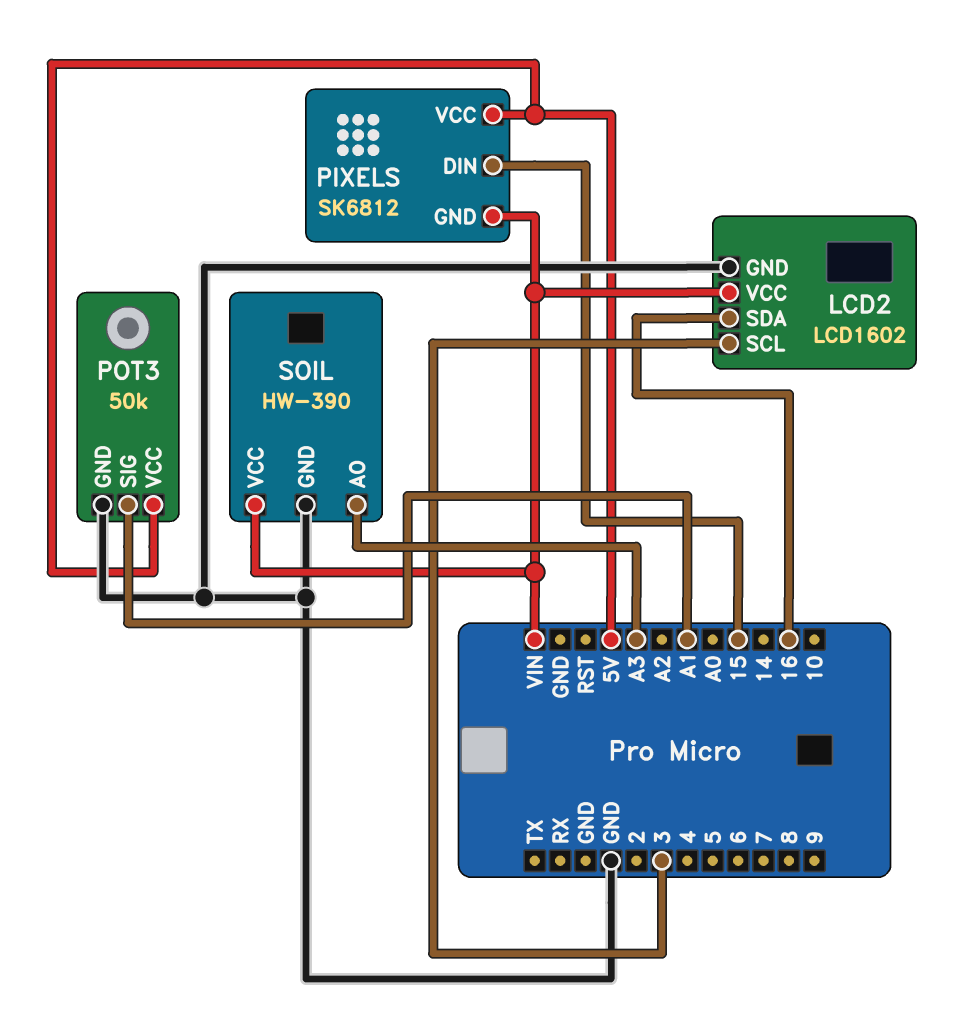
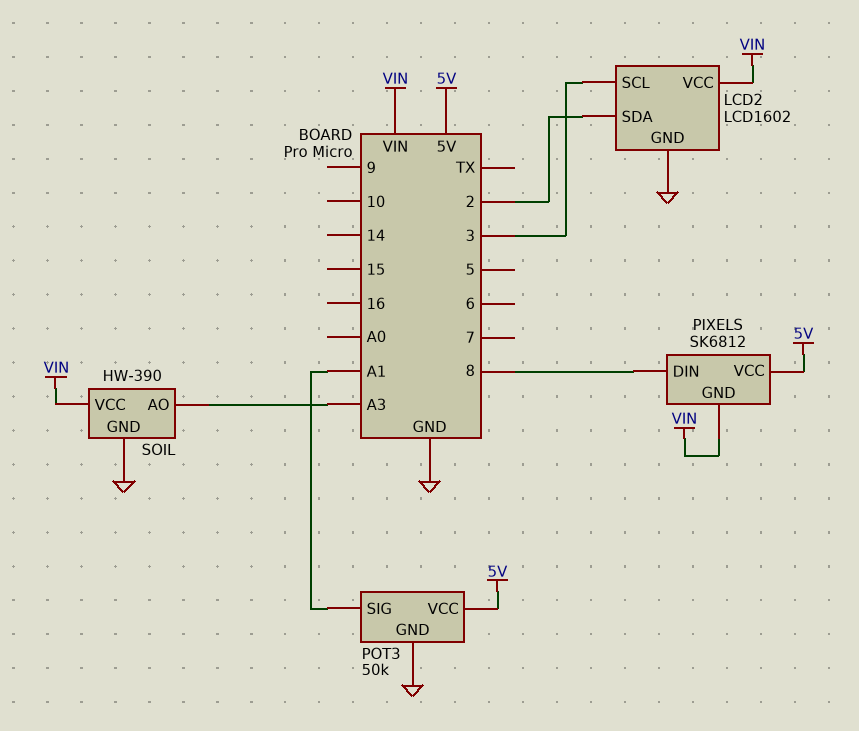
LCD2 pin SDA: 16 -> 2
PIXELS pin DIN: 15 -> 8

